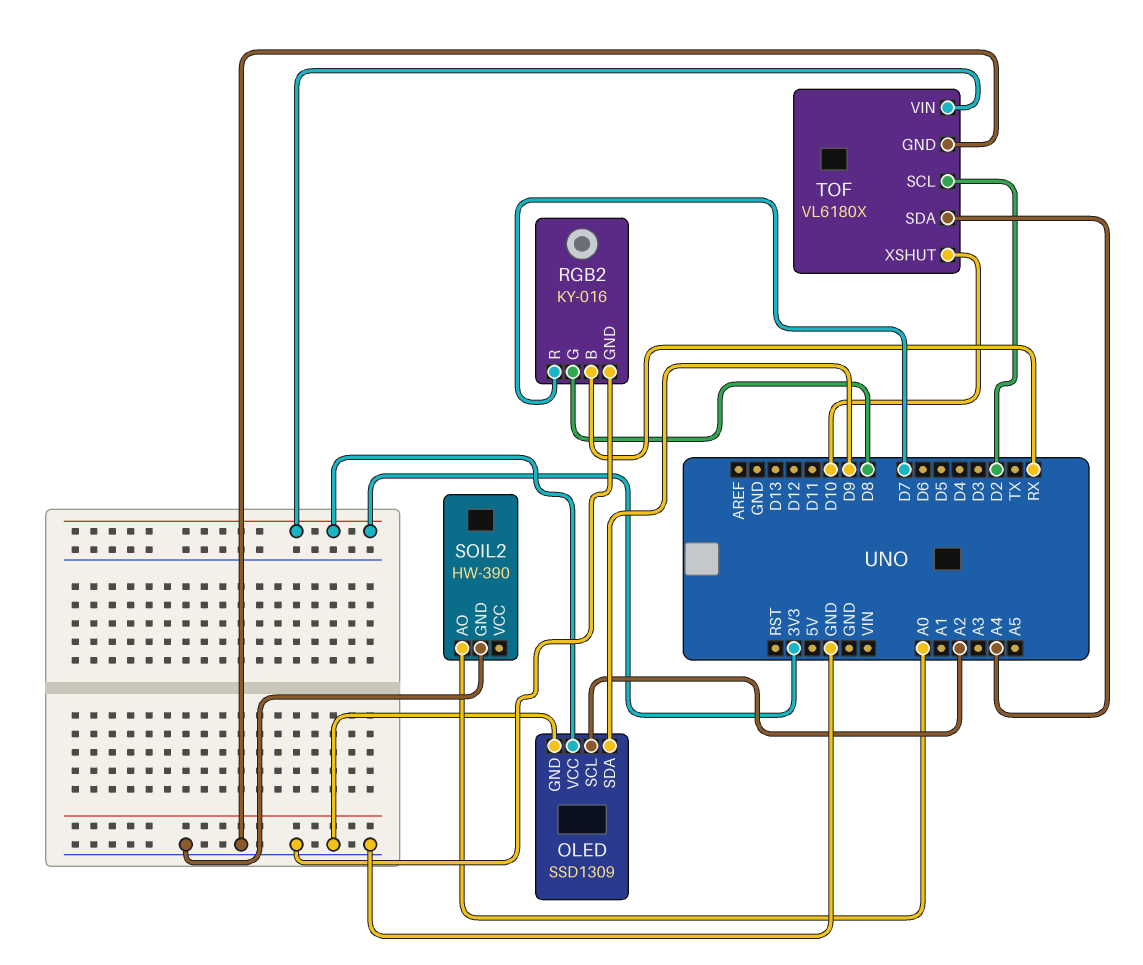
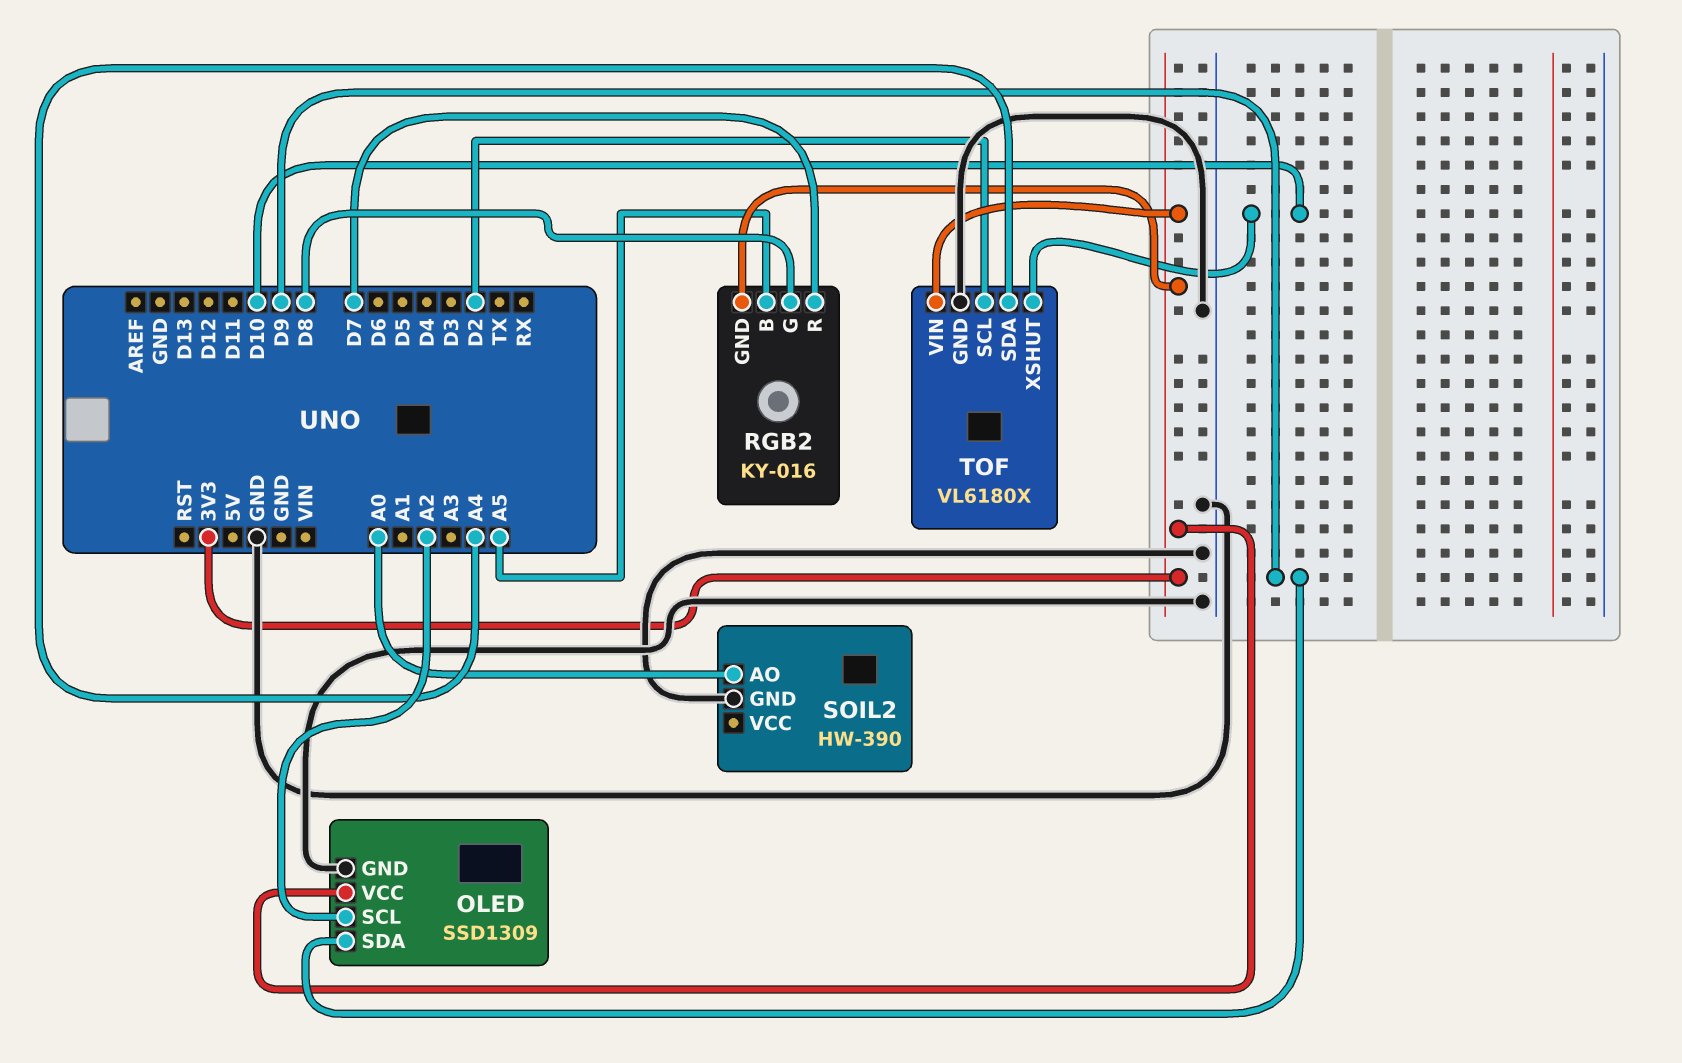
RGB2 pin B: RX -> A5
RGB2 pin GND: GND -> 3V3

